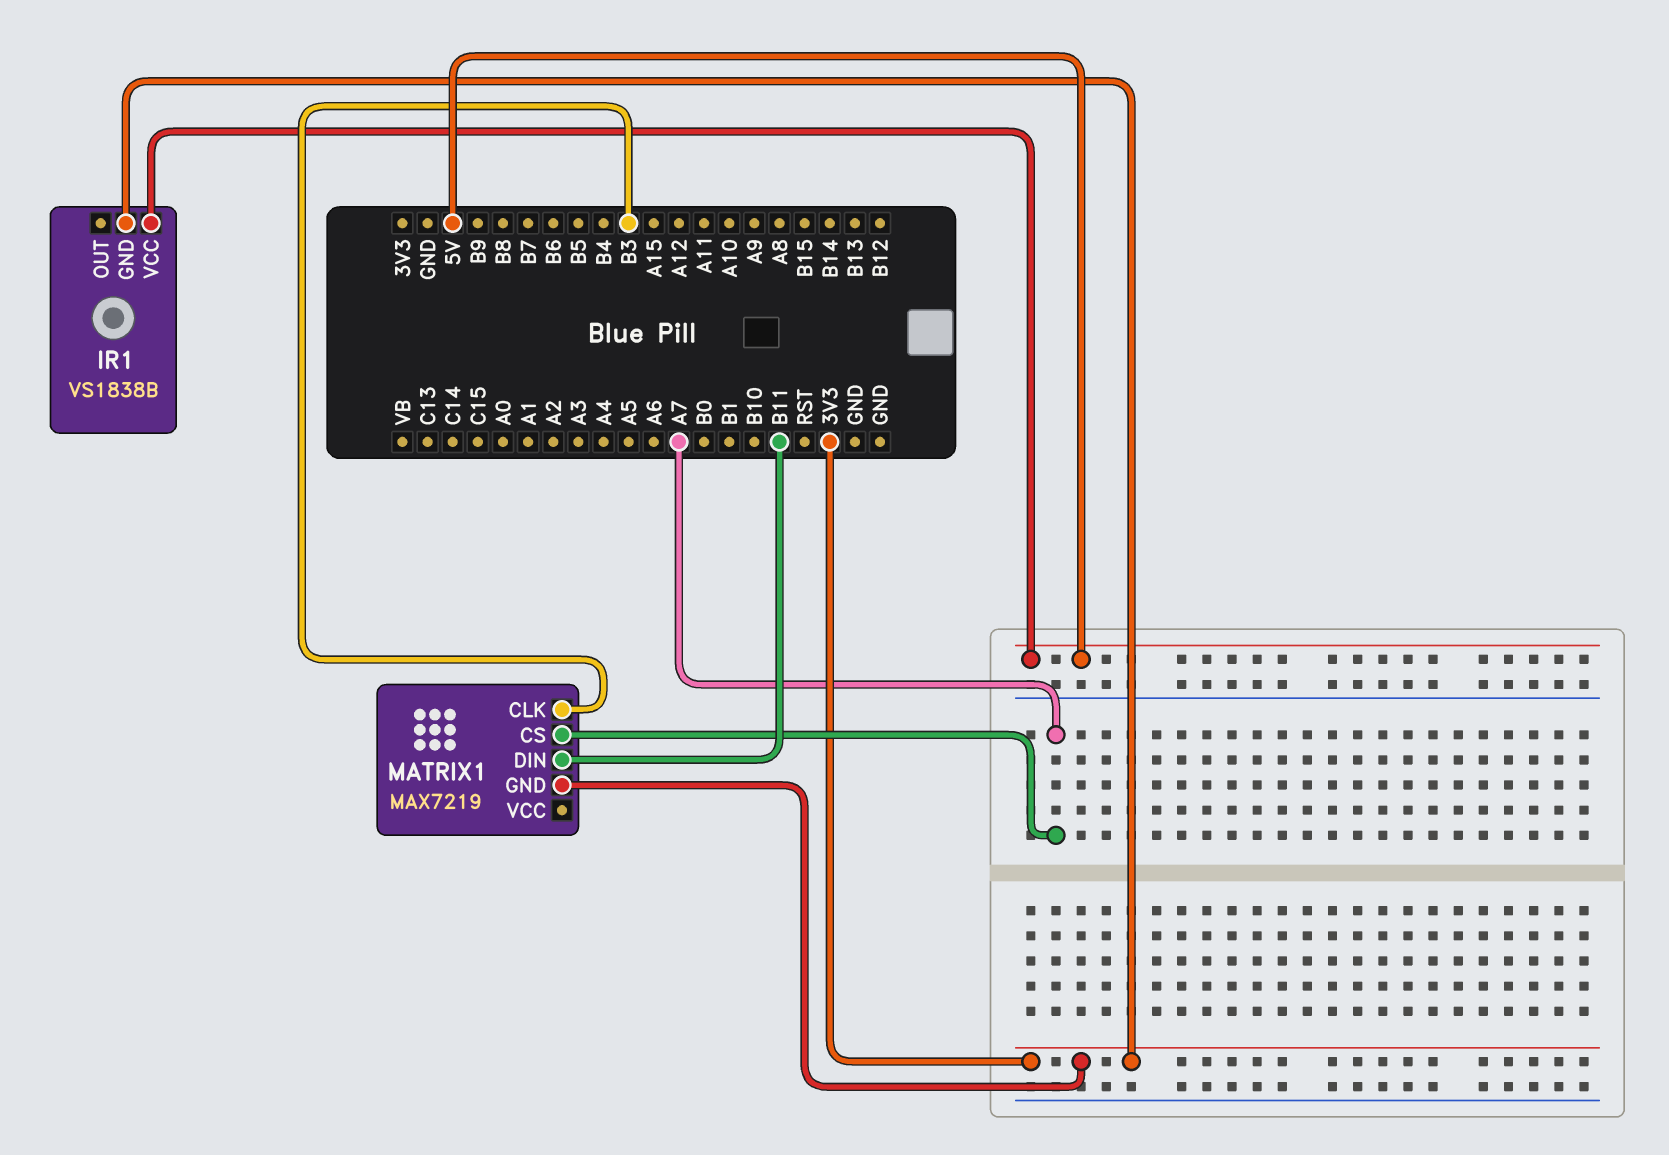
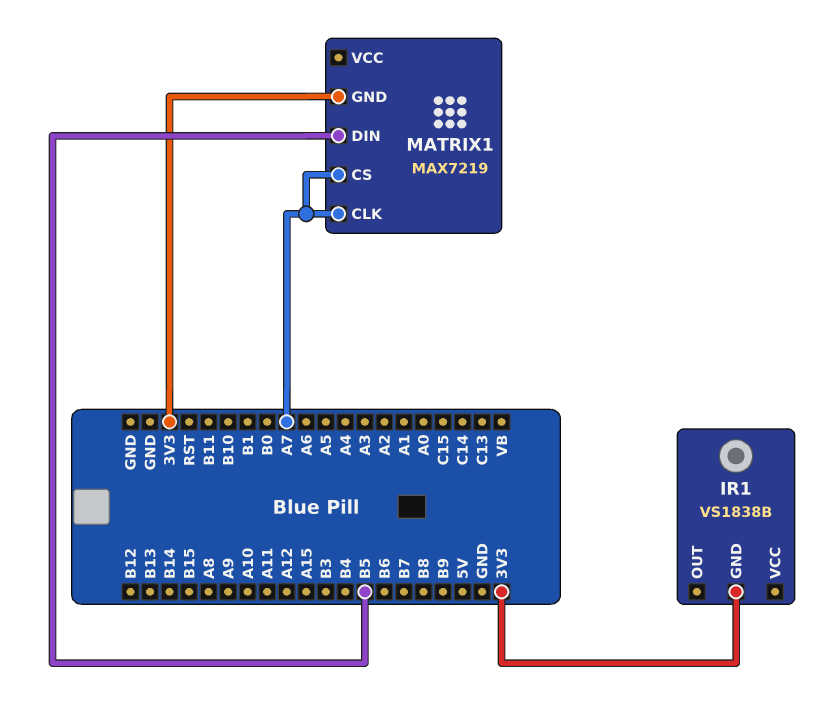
IR1 pin VCC: 5V -> none
MATRIX1 pin CLK: B3 -> A7
MATRIX1 pin DIN: B11 -> B5

